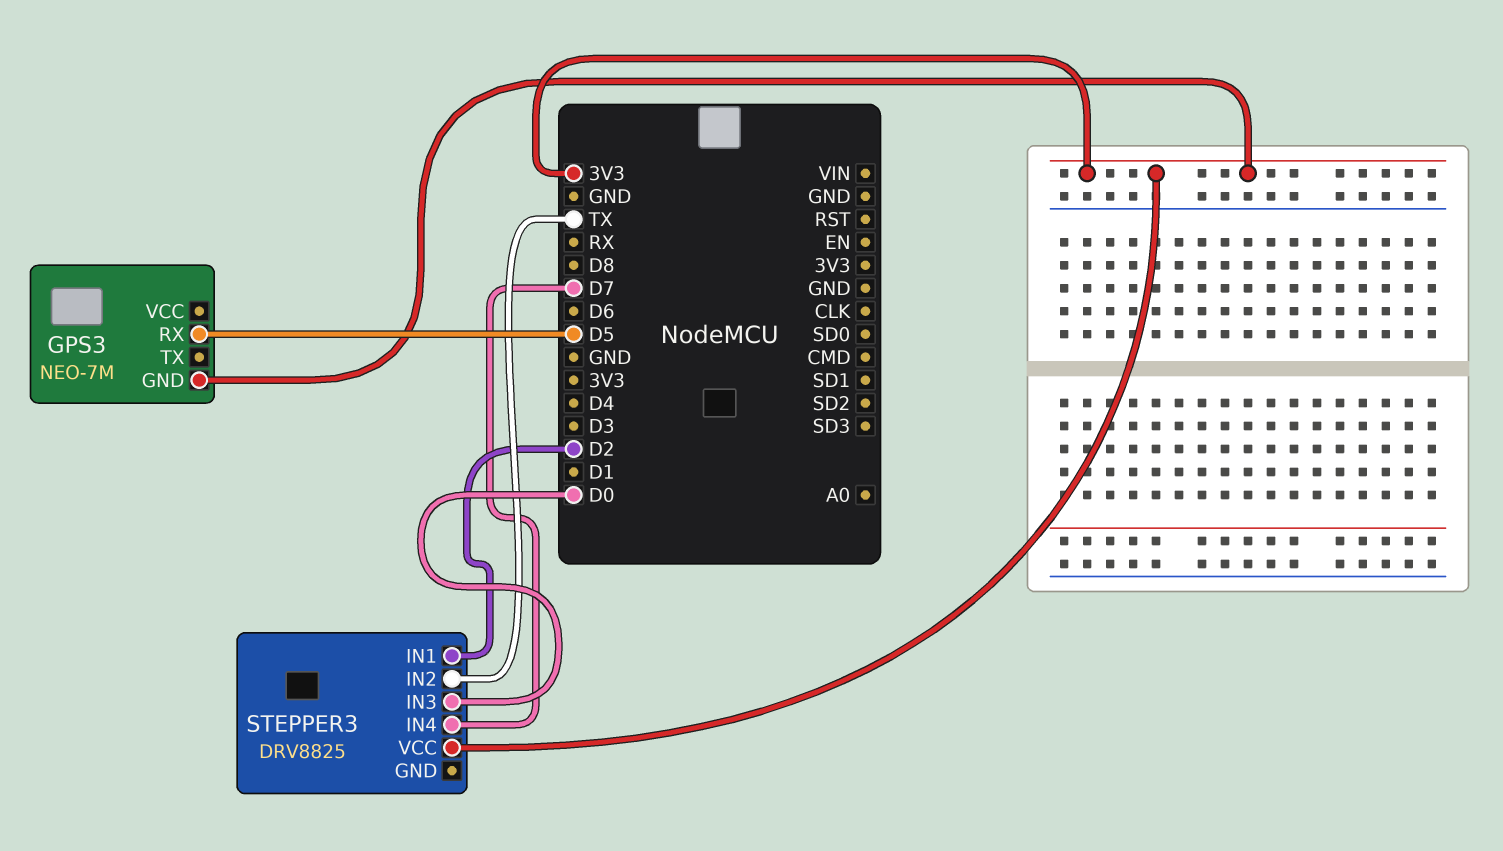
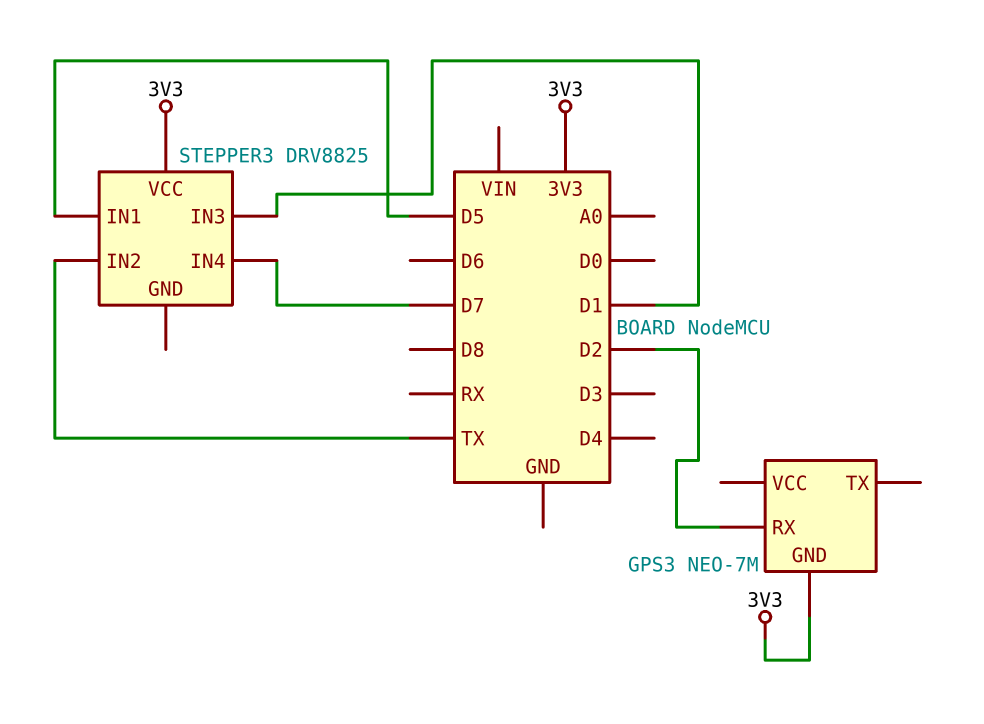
GPS3 pin RX: D5 -> D2
STEPPER3 pin IN1: D2 -> D5
STEPPER3 pin IN3: D0 -> D1

